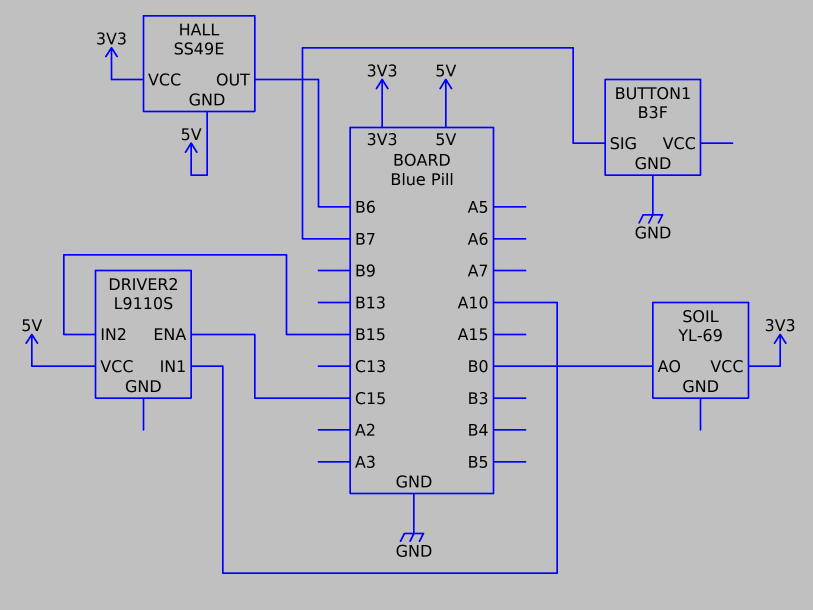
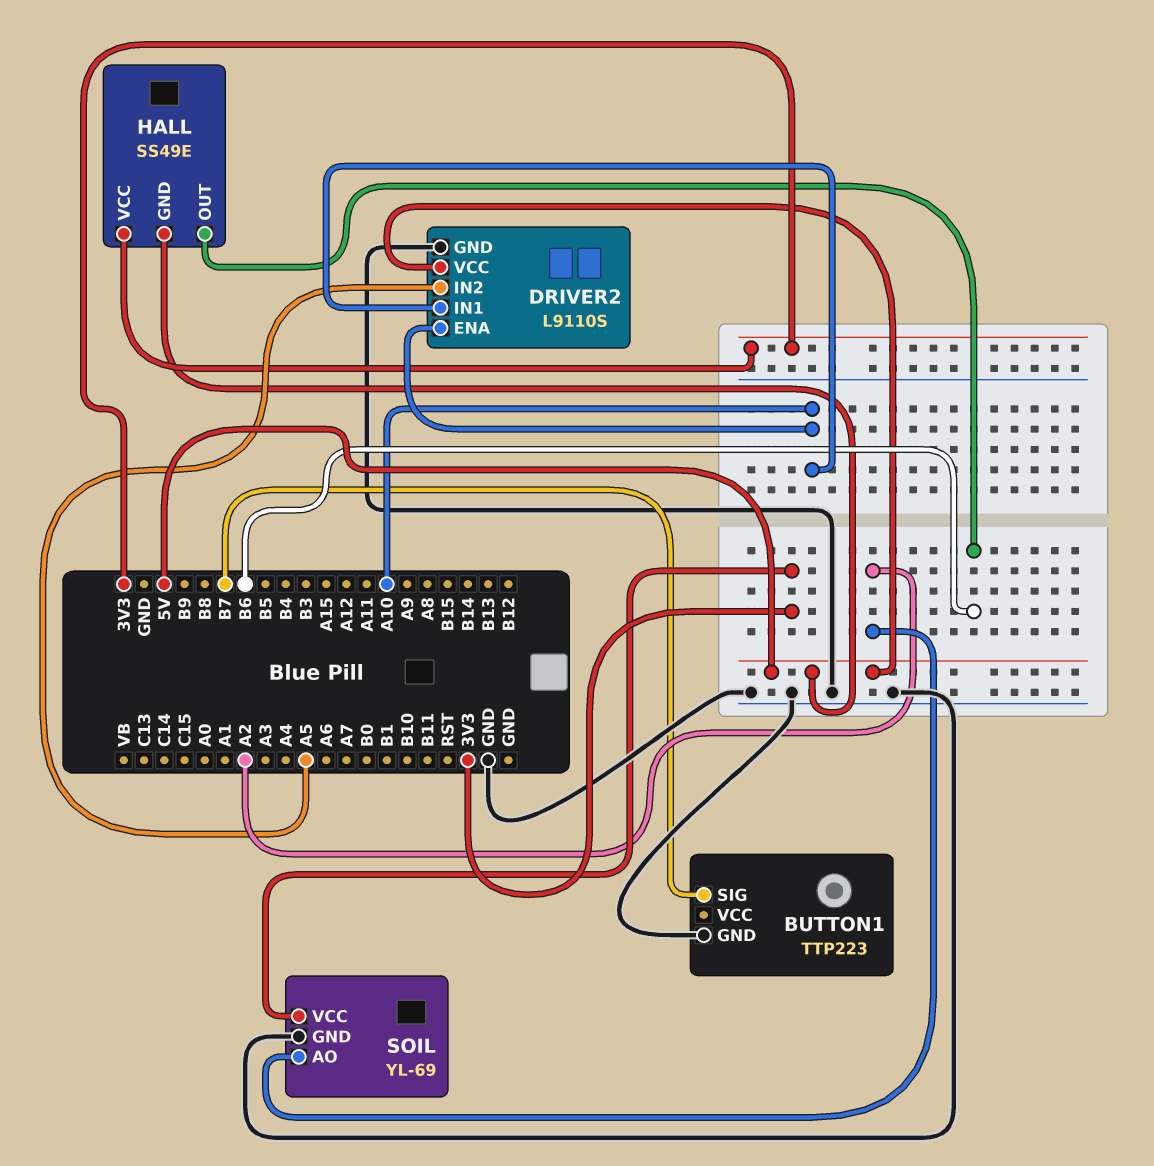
BUTTON1: B3F -> TTP223
DRIVER2 pin ENA: C15 -> A10
DRIVER2 pin GND: none -> GND
DRIVER2 pin IN2: B15 -> A5
SOIL pin AO: B0 -> A2
SOIL pin GND: none -> GND

